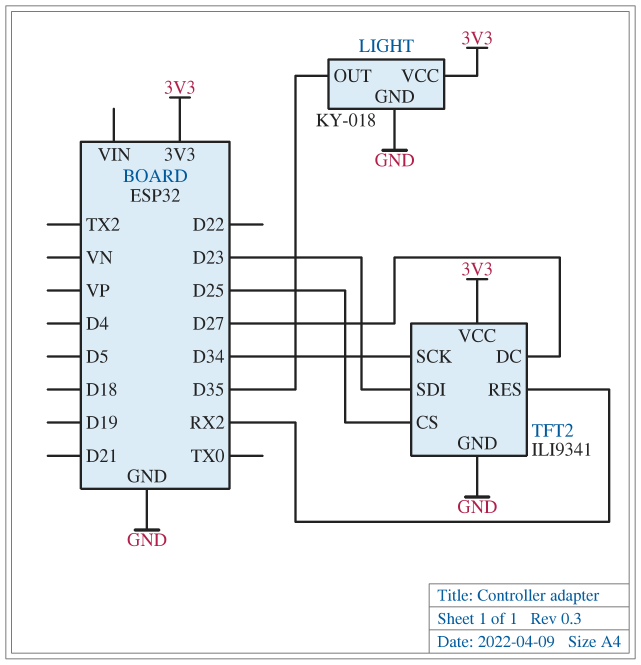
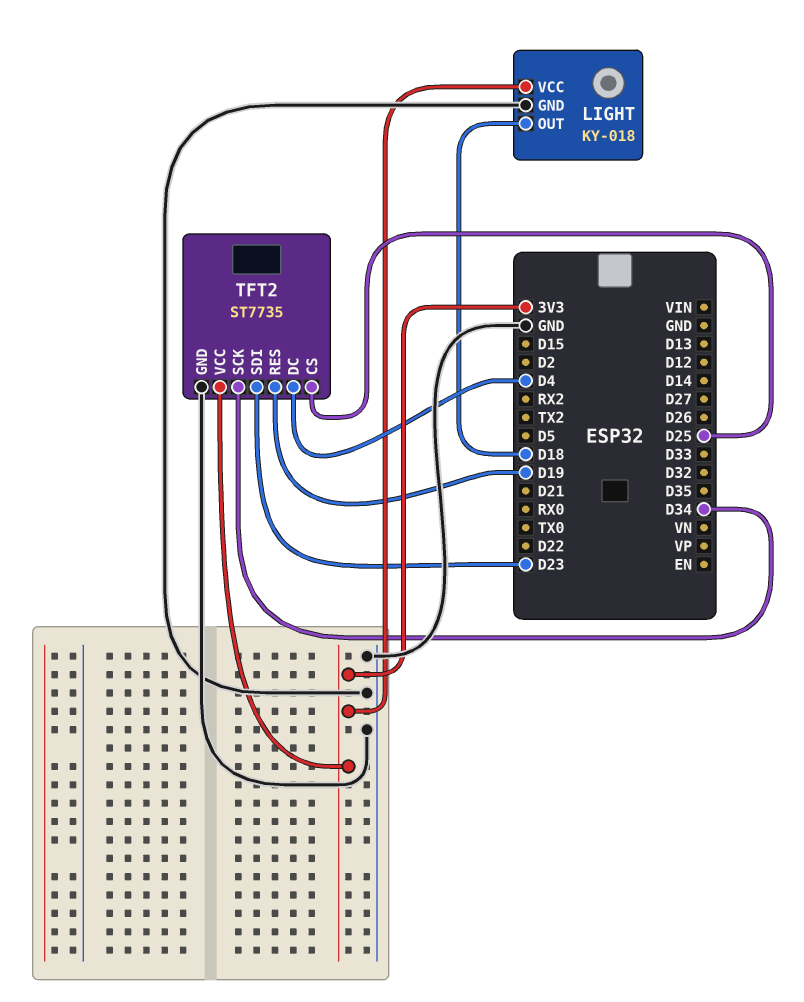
LIGHT pin OUT: D35 -> D18
TFT2: ILI9341 -> ST7735
TFT2 pin DC: D27 -> D4
TFT2 pin RES: RX2 -> D19

